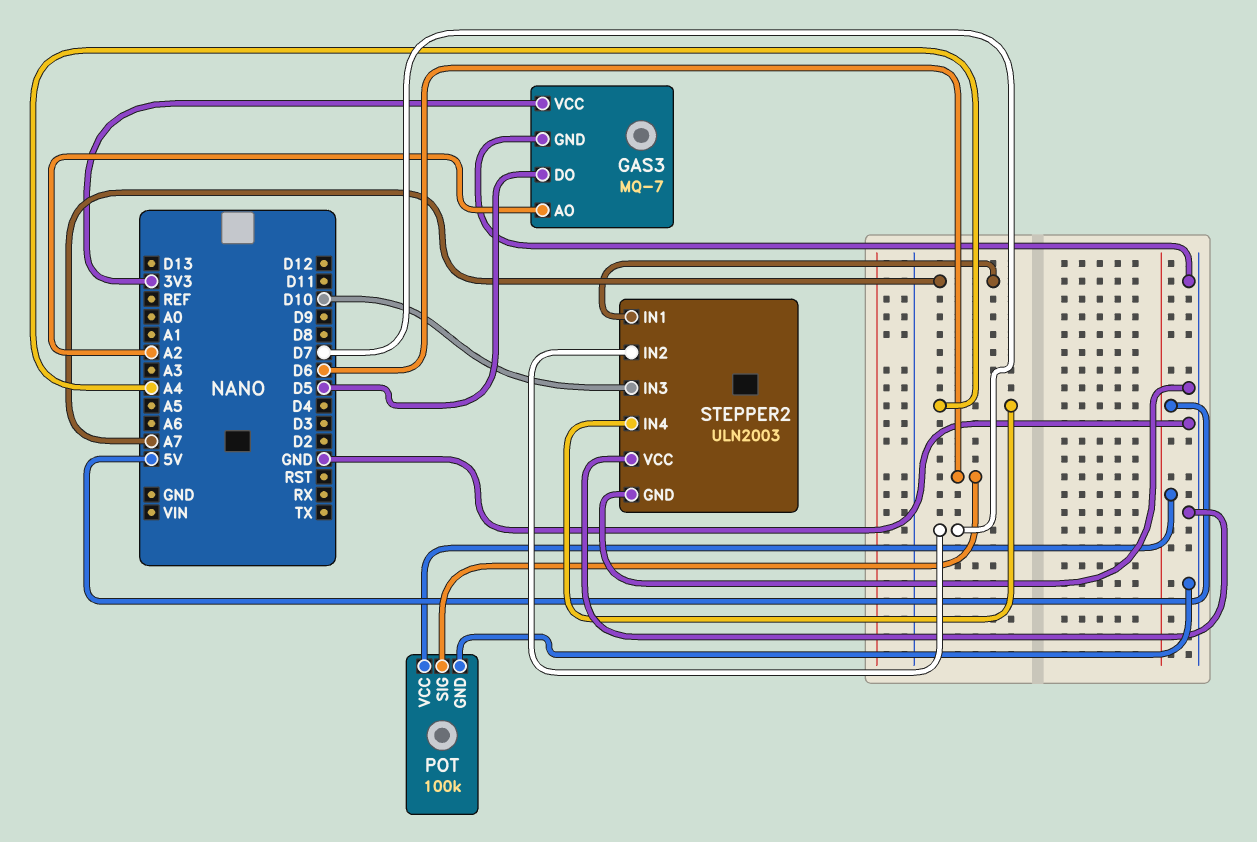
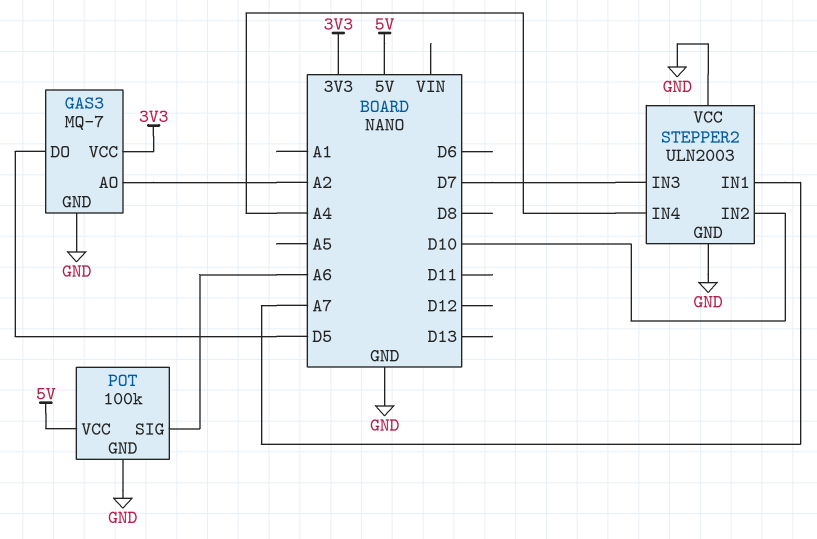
POT pin SIG: D6 -> A6
STEPPER2 pin IN2: D7 -> D10
STEPPER2 pin IN3: D10 -> D7

